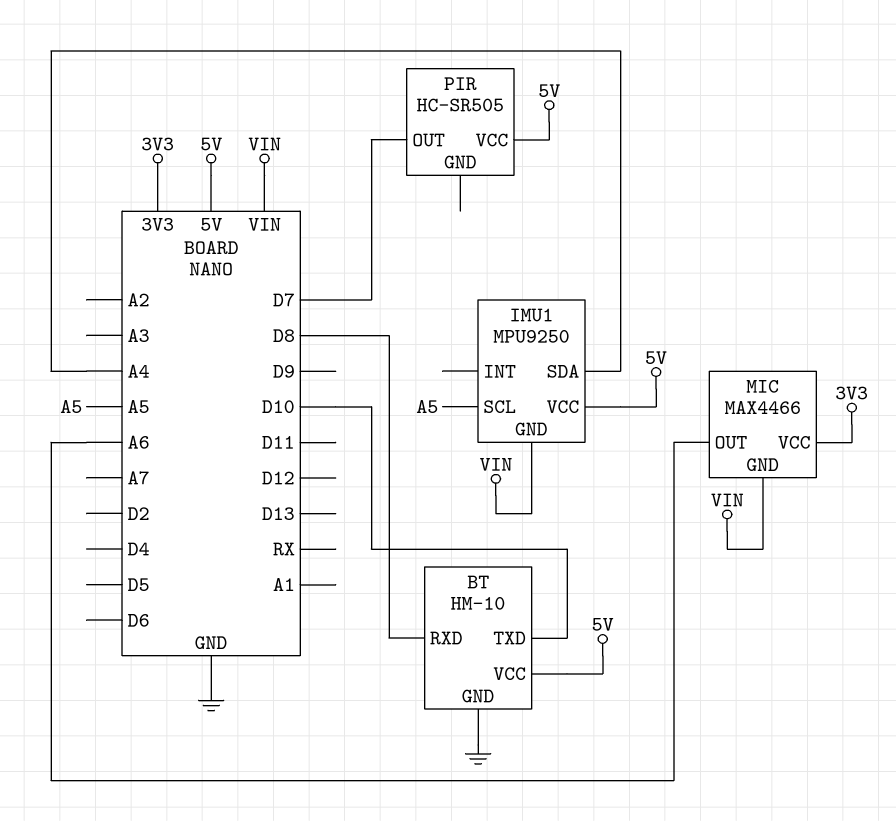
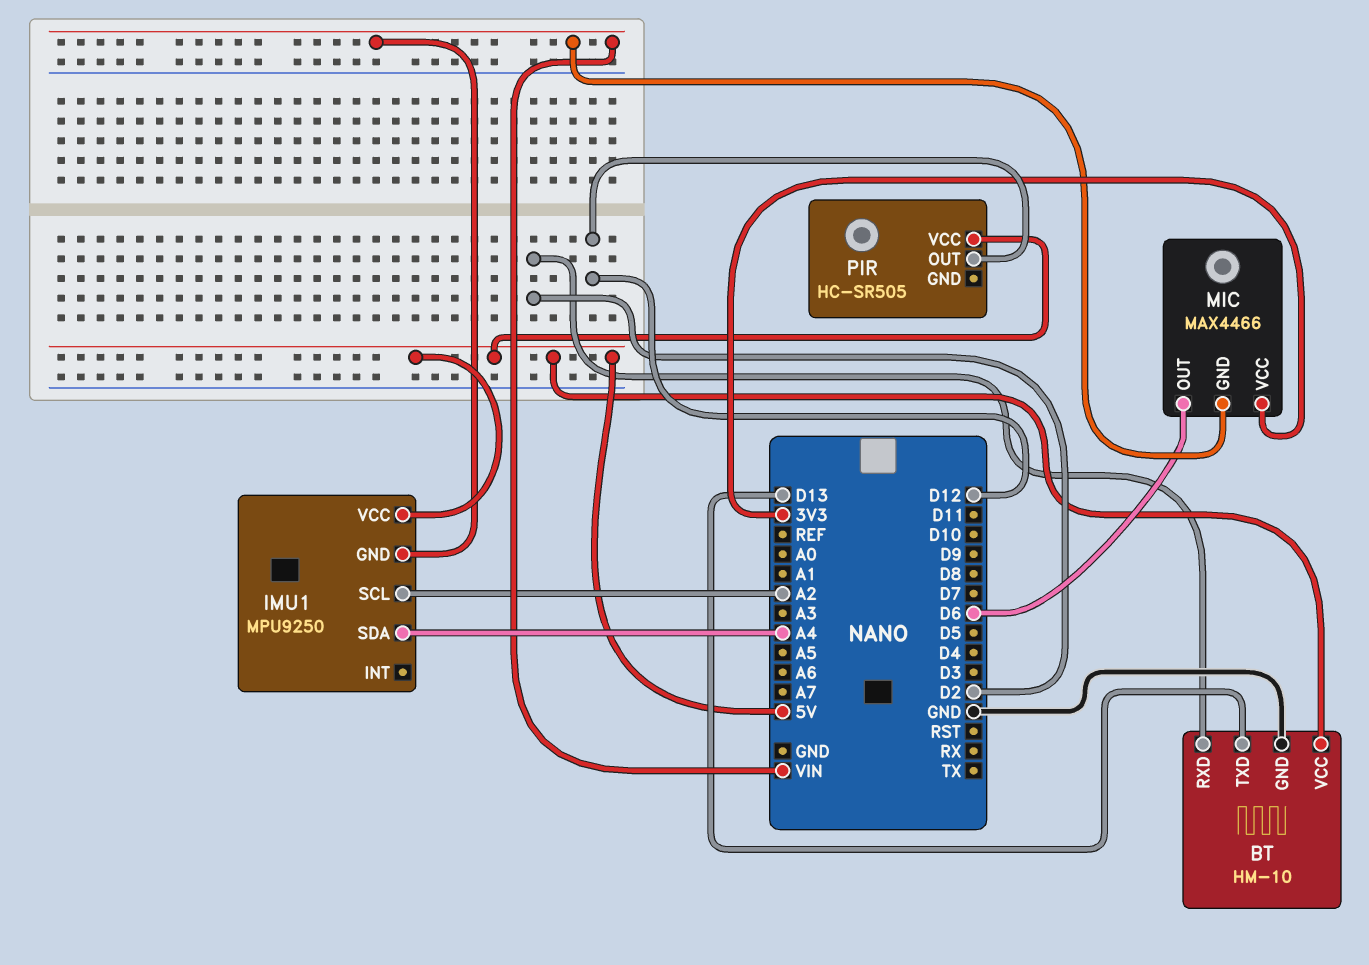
BT pin RXD: D8 -> D2
BT pin TXD: D10 -> D13
IMU1 pin SCL: A5 -> A2
MIC pin OUT: A6 -> D6
PIR pin OUT: D7 -> D12

